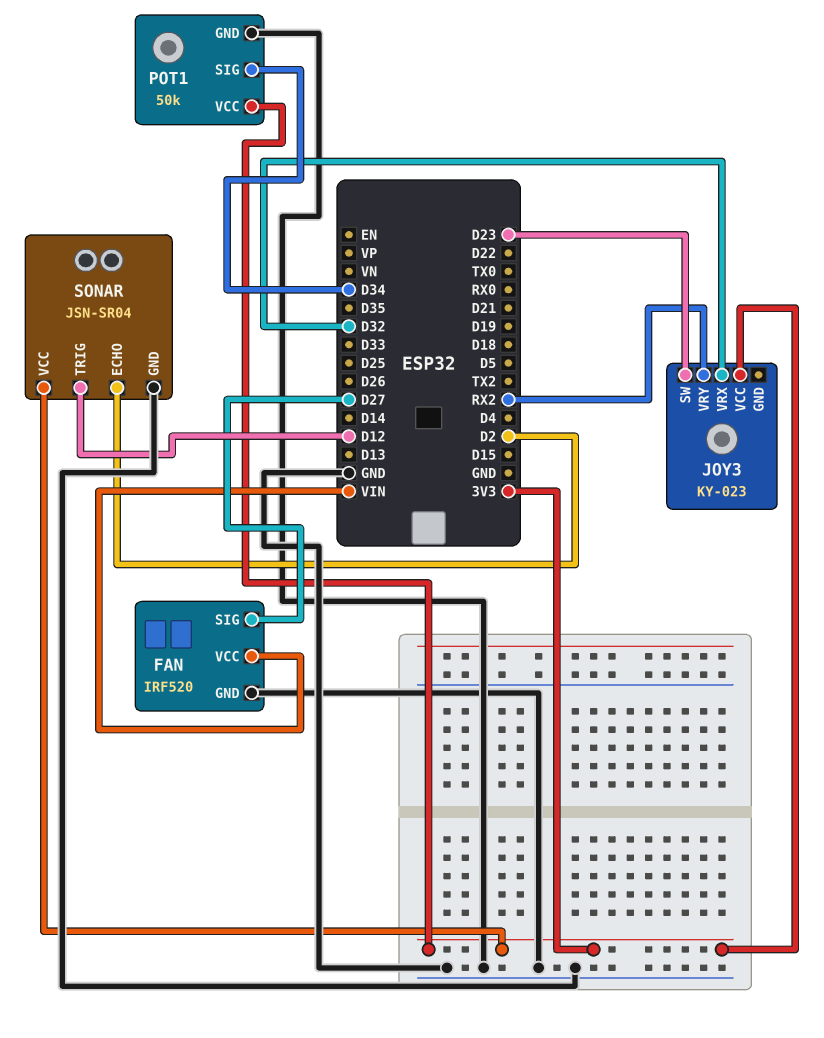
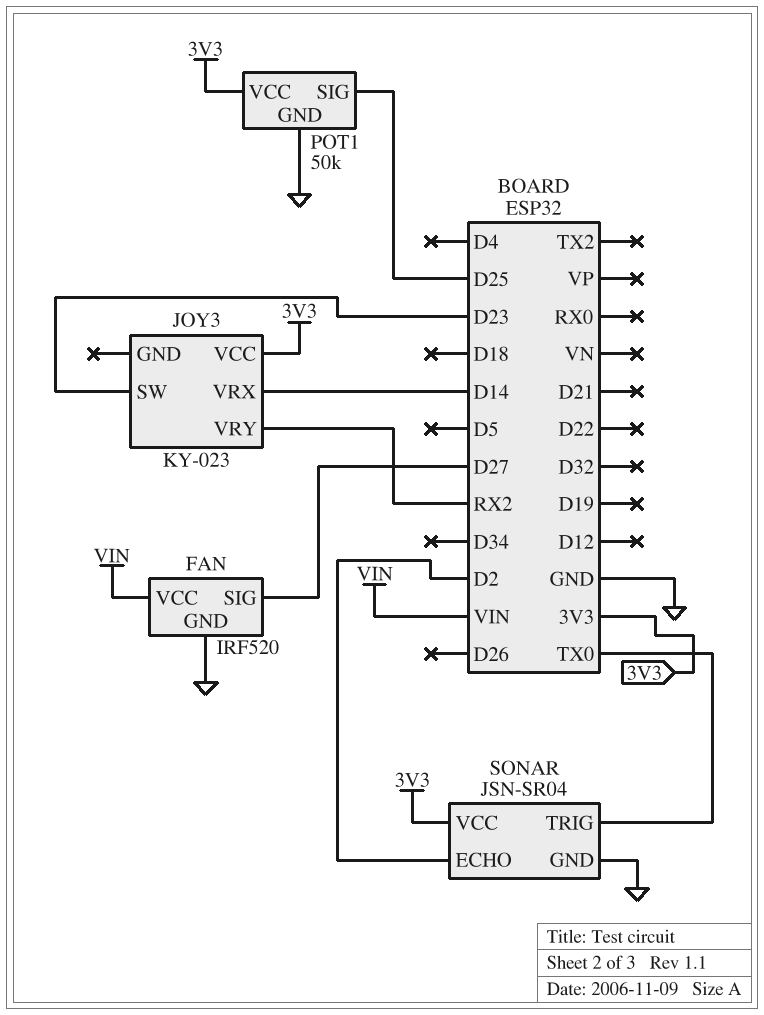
JOY3 pin VRX: D32 -> D14
POT1 pin SIG: D34 -> D25
SONAR pin TRIG: D12 -> TX0

